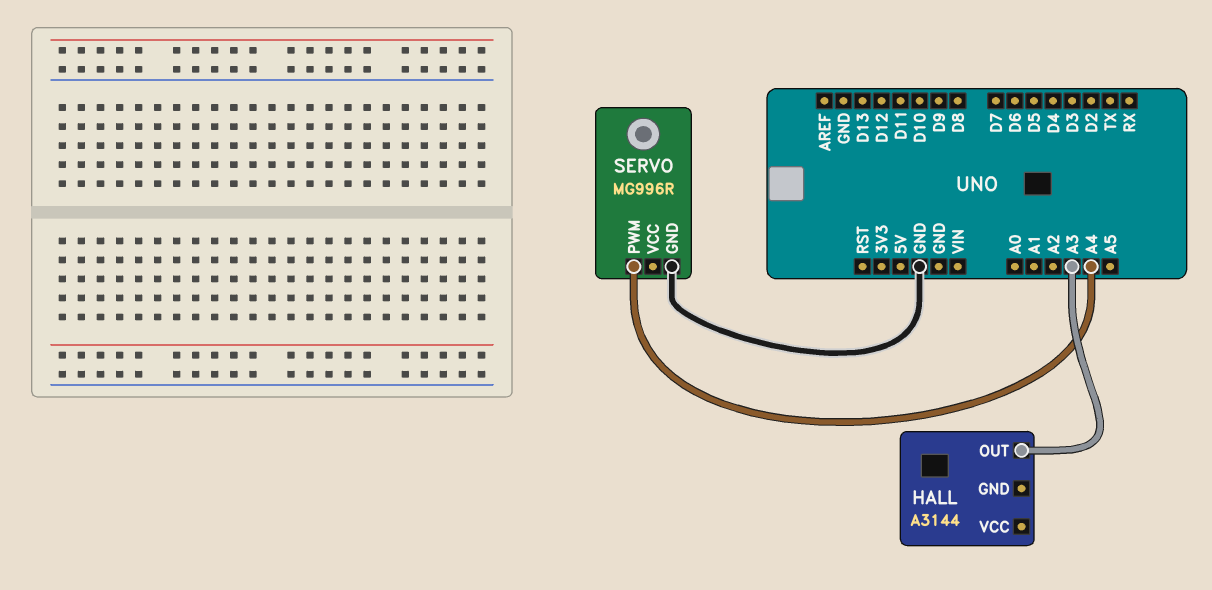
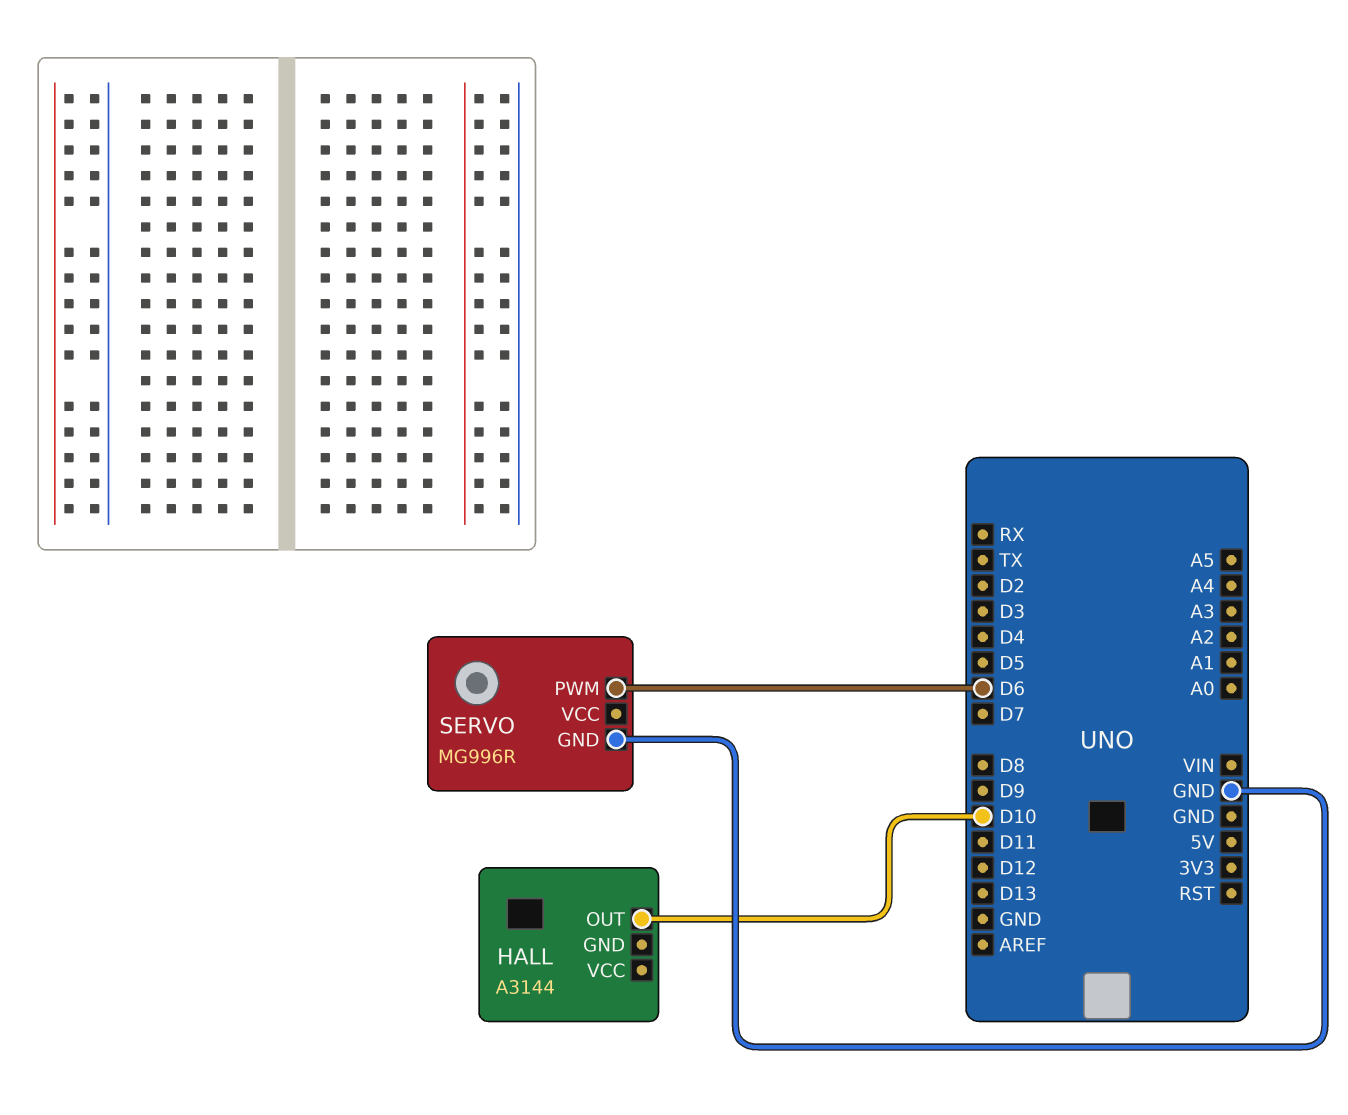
HALL pin OUT: A3 -> D10
SERVO pin PWM: A4 -> D6

